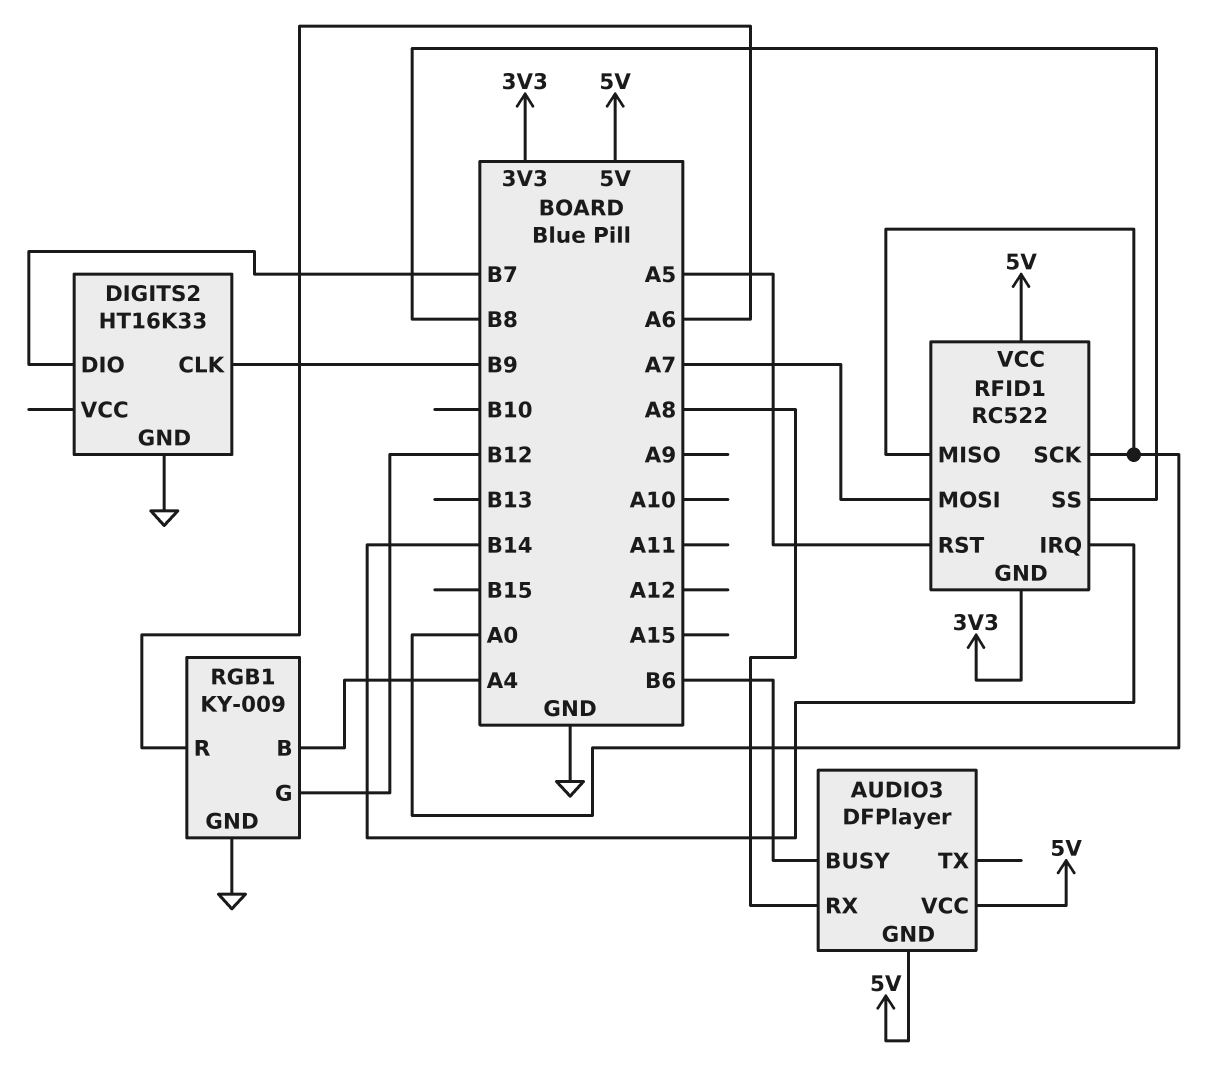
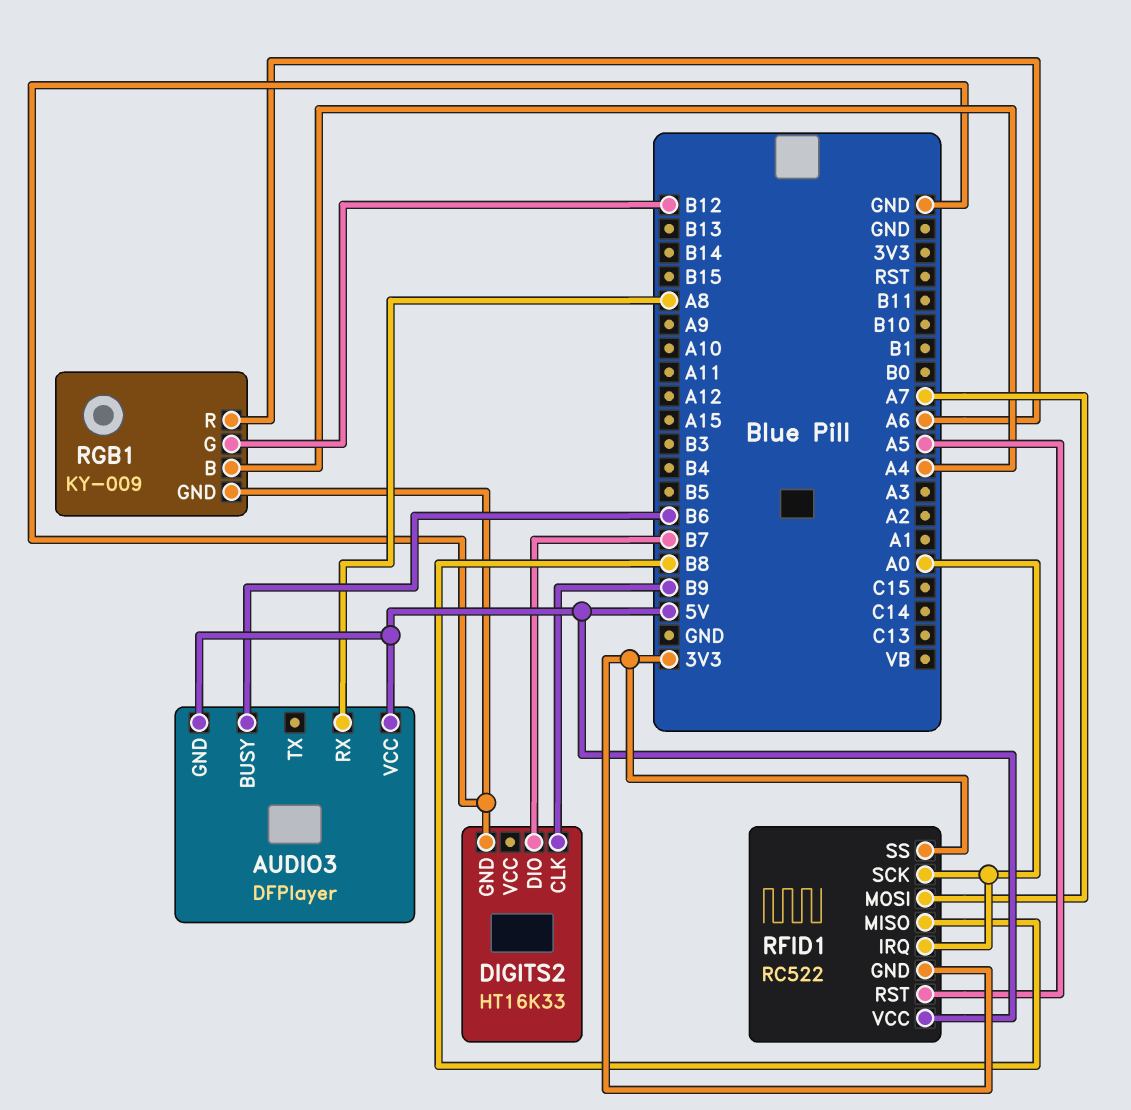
RFID1 pin IRQ: B14 -> A0
RFID1 pin MISO: A0 -> B8
RFID1 pin SS: B8 -> 3V3

